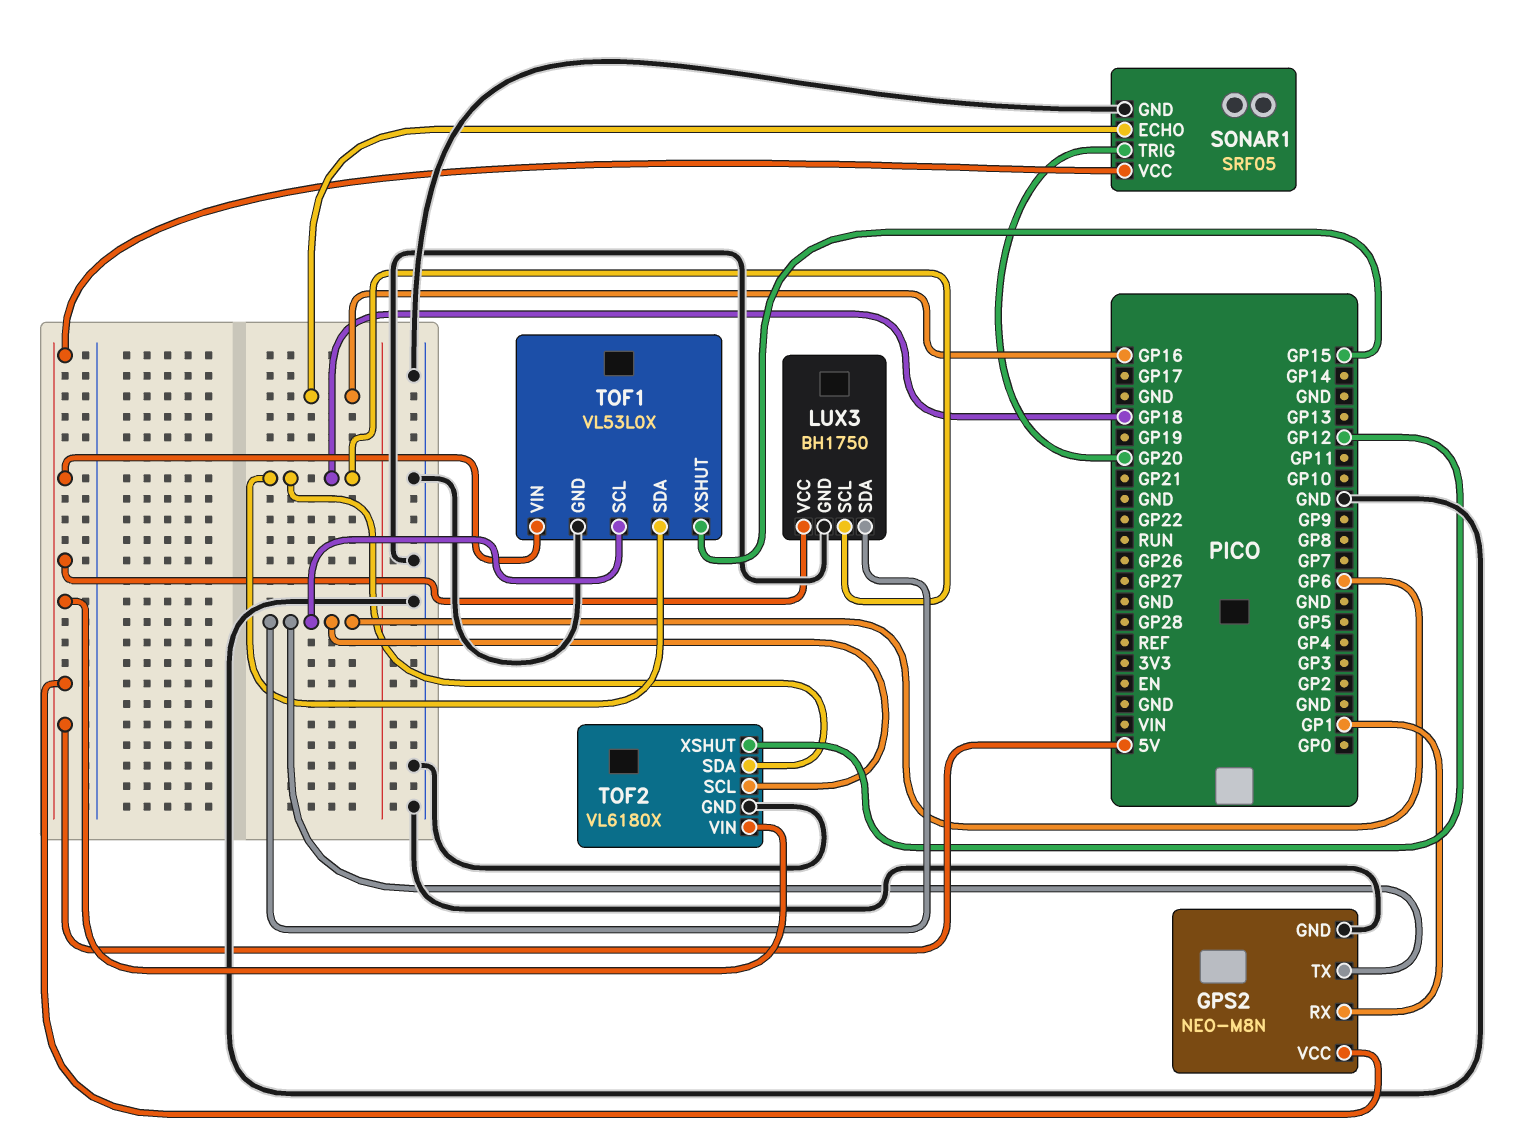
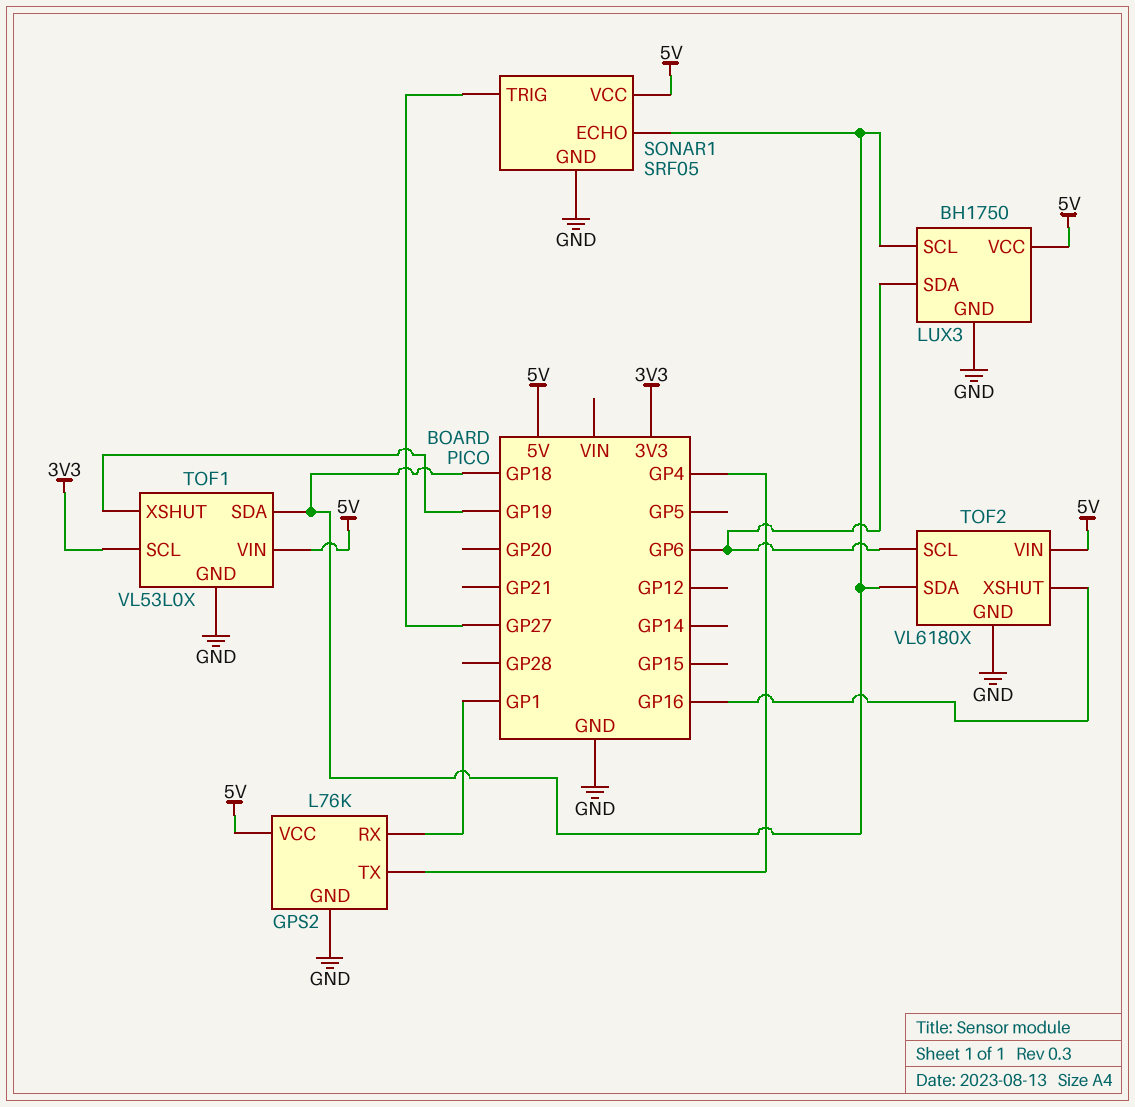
GPS2: NEO-M8N -> L76K
GPS2 pin TX: GP6 -> GP4
SONAR1 pin ECHO: GP16 -> GP18
SONAR1 pin TRIG: GP20 -> GP27
TOF1 pin SCL: GP6 -> 3V3
TOF1 pin XSHUT: GP15 -> GP19
TOF2 pin XSHUT: GP12 -> GP16

